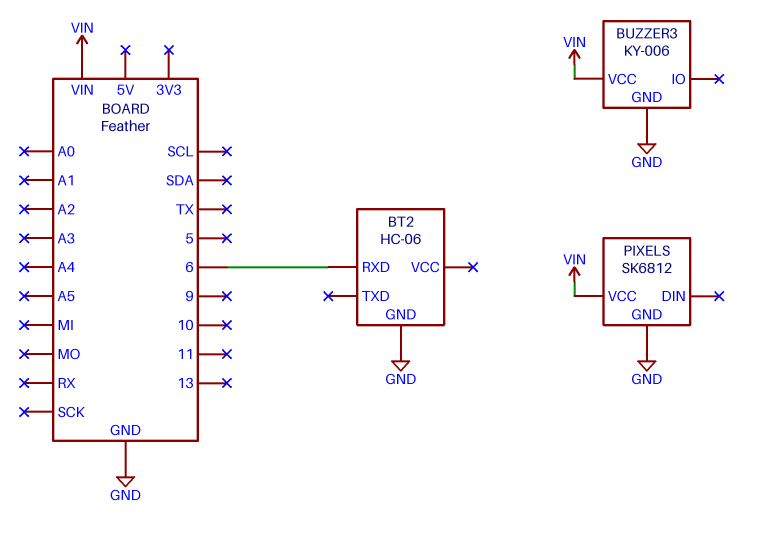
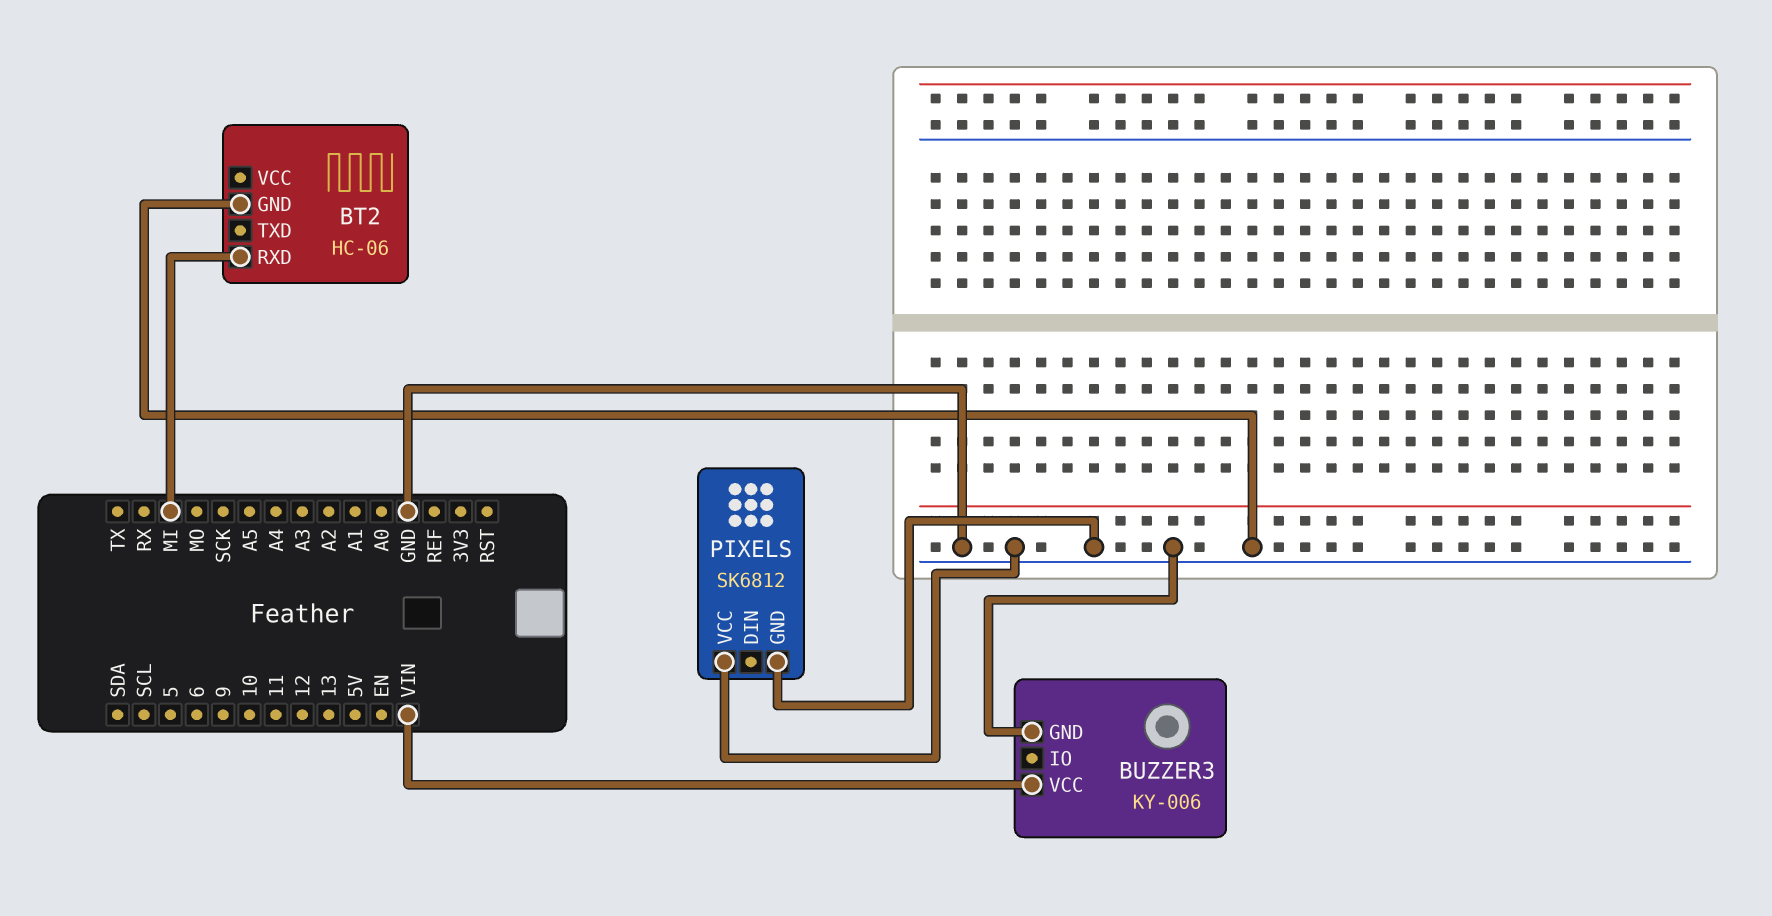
BT2 pin RXD: 6 -> MI
PIXELS pin VCC: VIN -> GND

